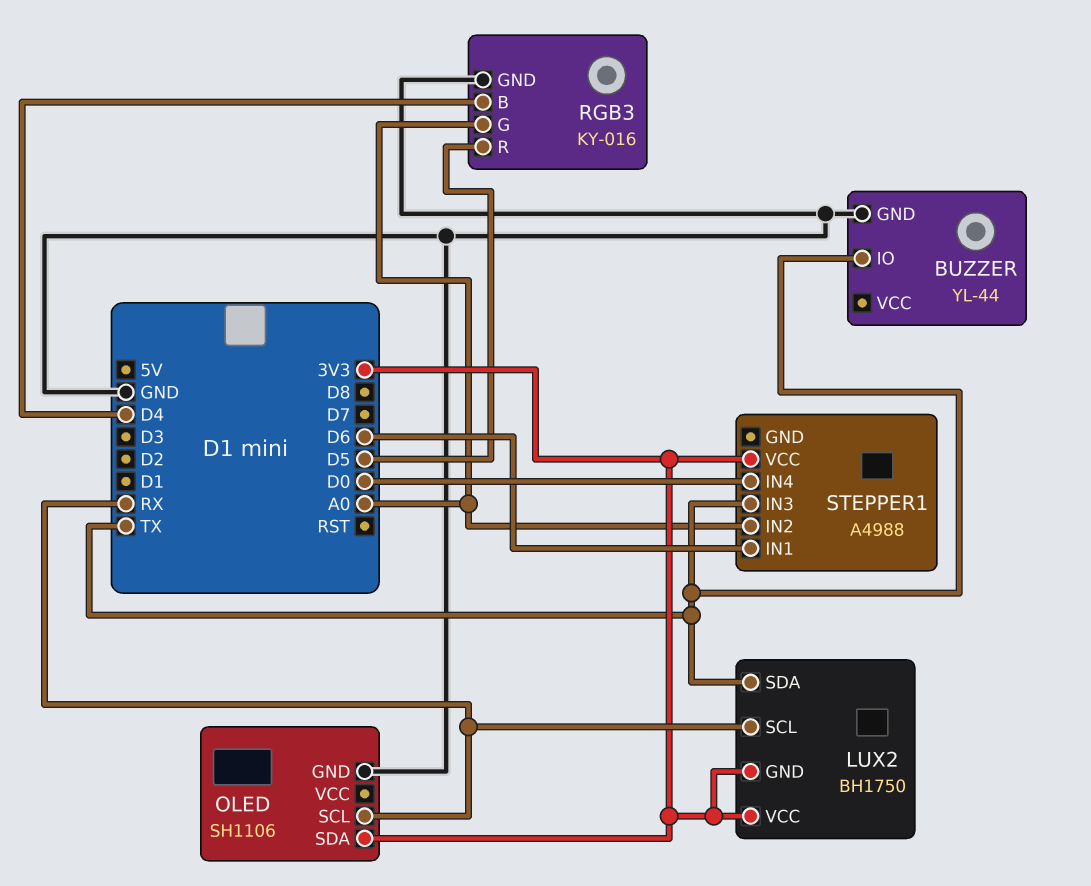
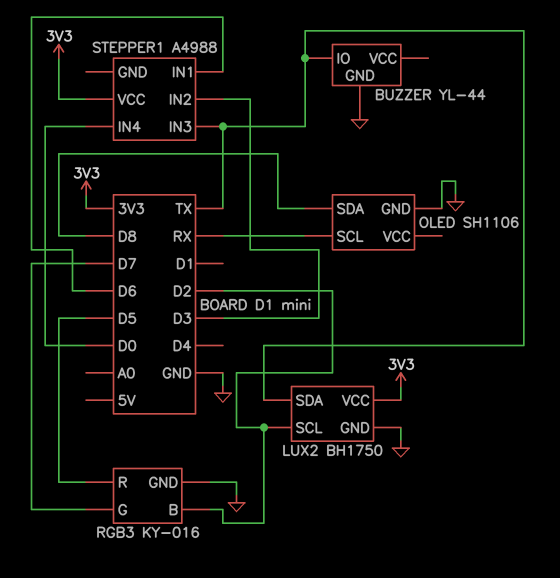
LUX2 pin GND: 3V3 -> GND
LUX2 pin SCL: RX -> D2
OLED pin SDA: 3V3 -> D8
RGB3 pin B: D4 -> D2
RGB3 pin G: A0 -> D7
STEPPER1 pin IN2: A0 -> D3

